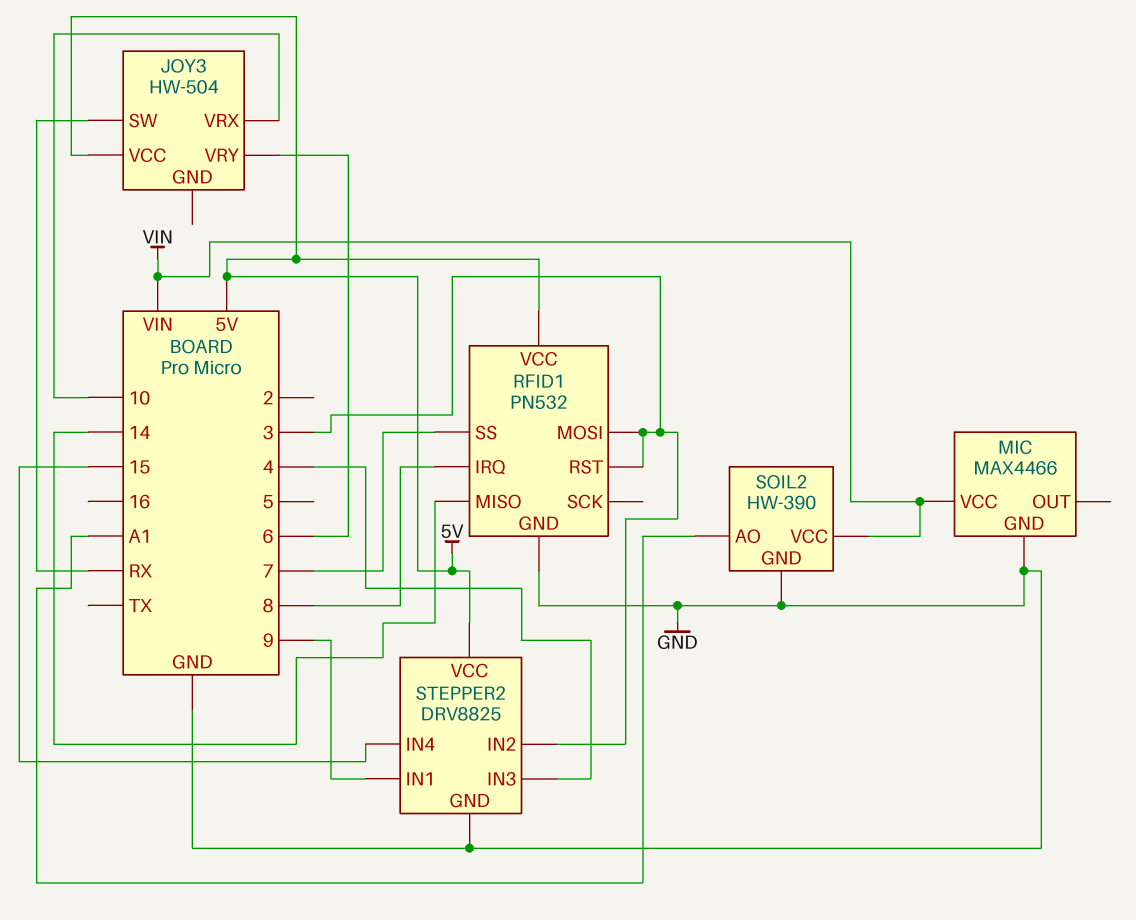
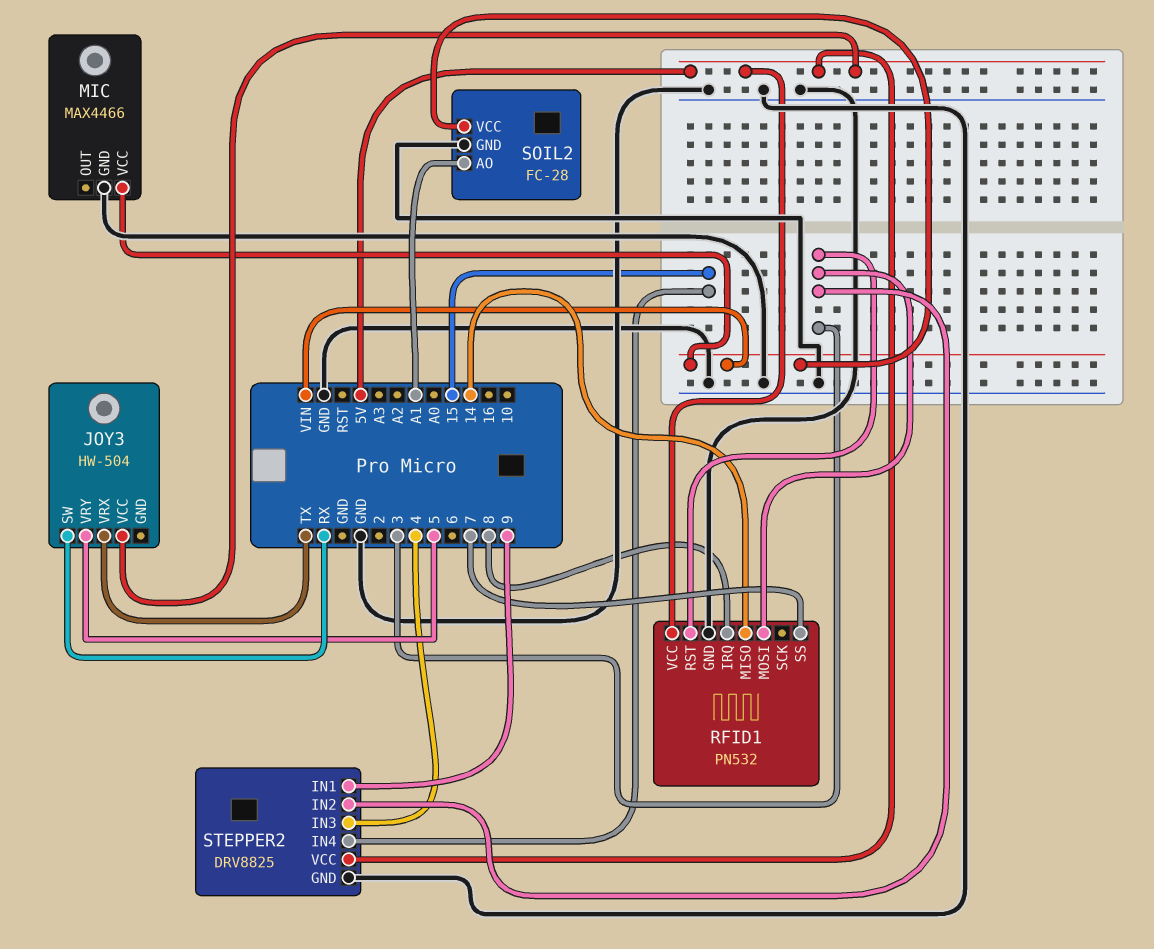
JOY3 pin VRX: 10 -> TX
JOY3 pin VRY: 6 -> 5
SOIL2: HW-390 -> FC-28

